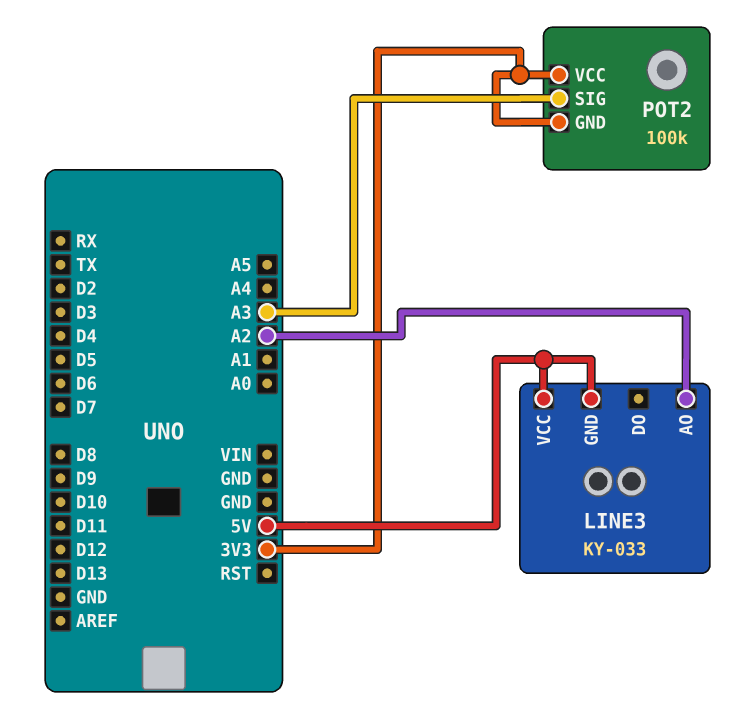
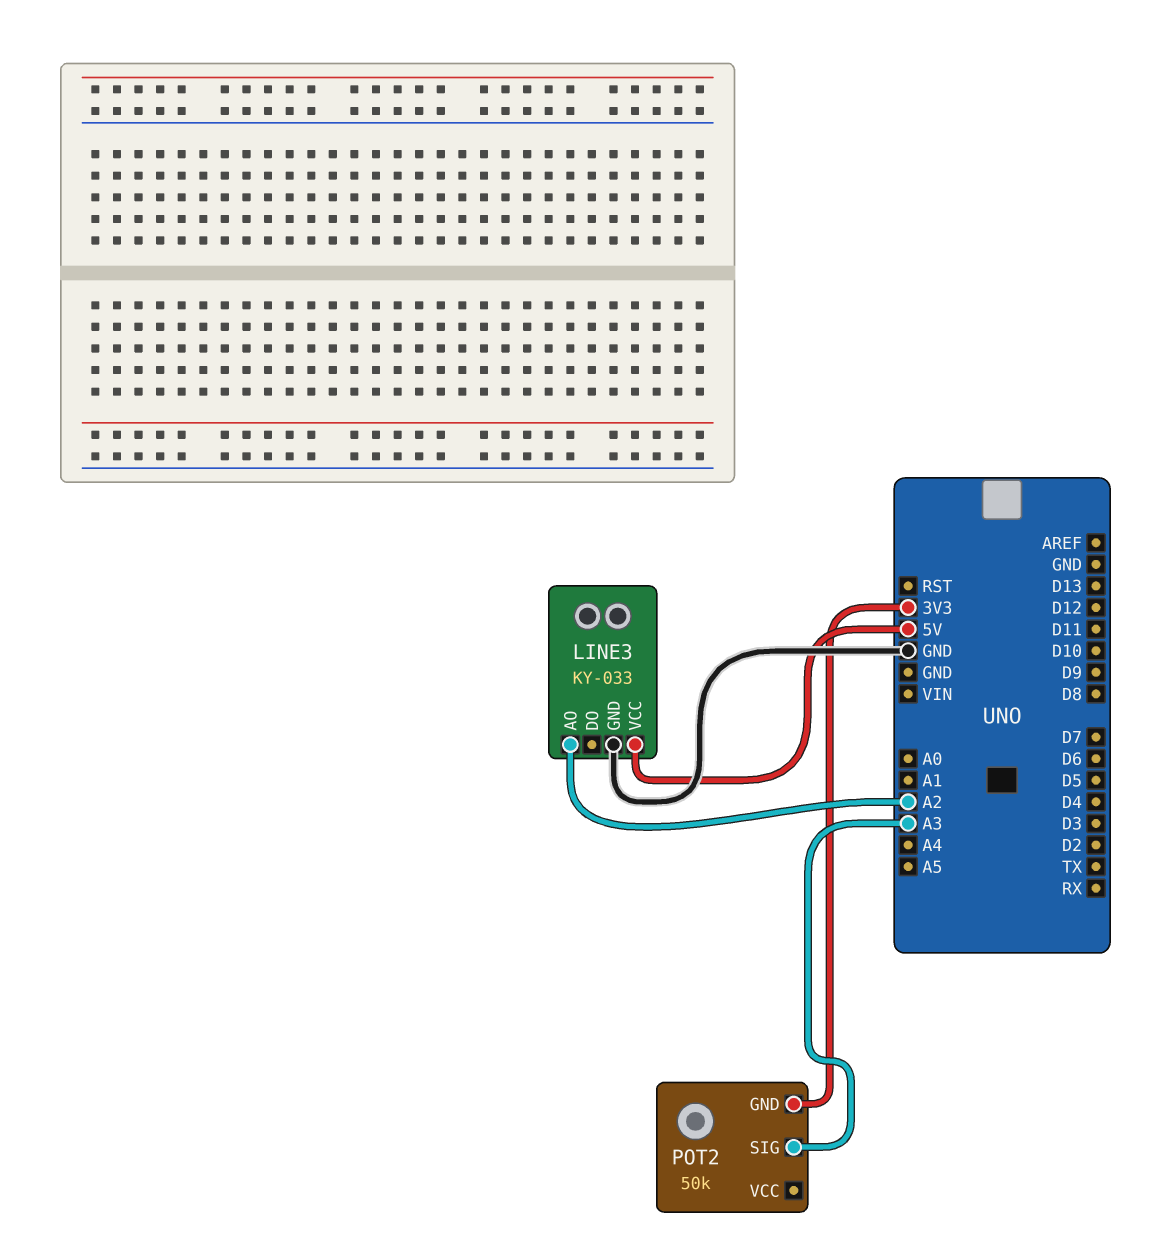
LINE3 pin GND: 5V -> GND
POT2: 100k -> 50k
POT2 pin VCC: 3V3 -> none

